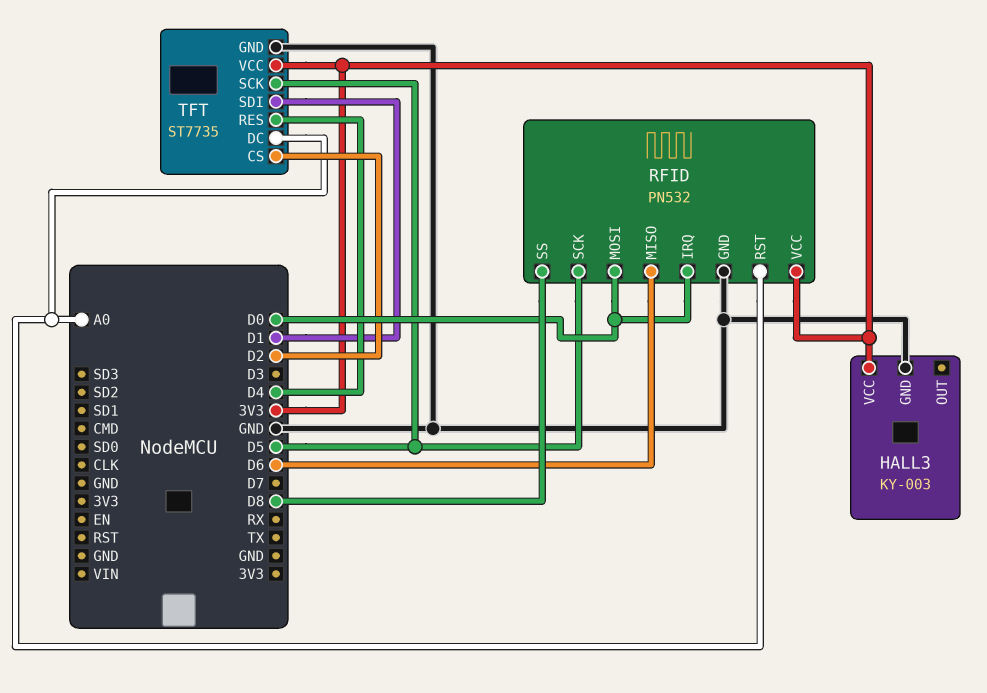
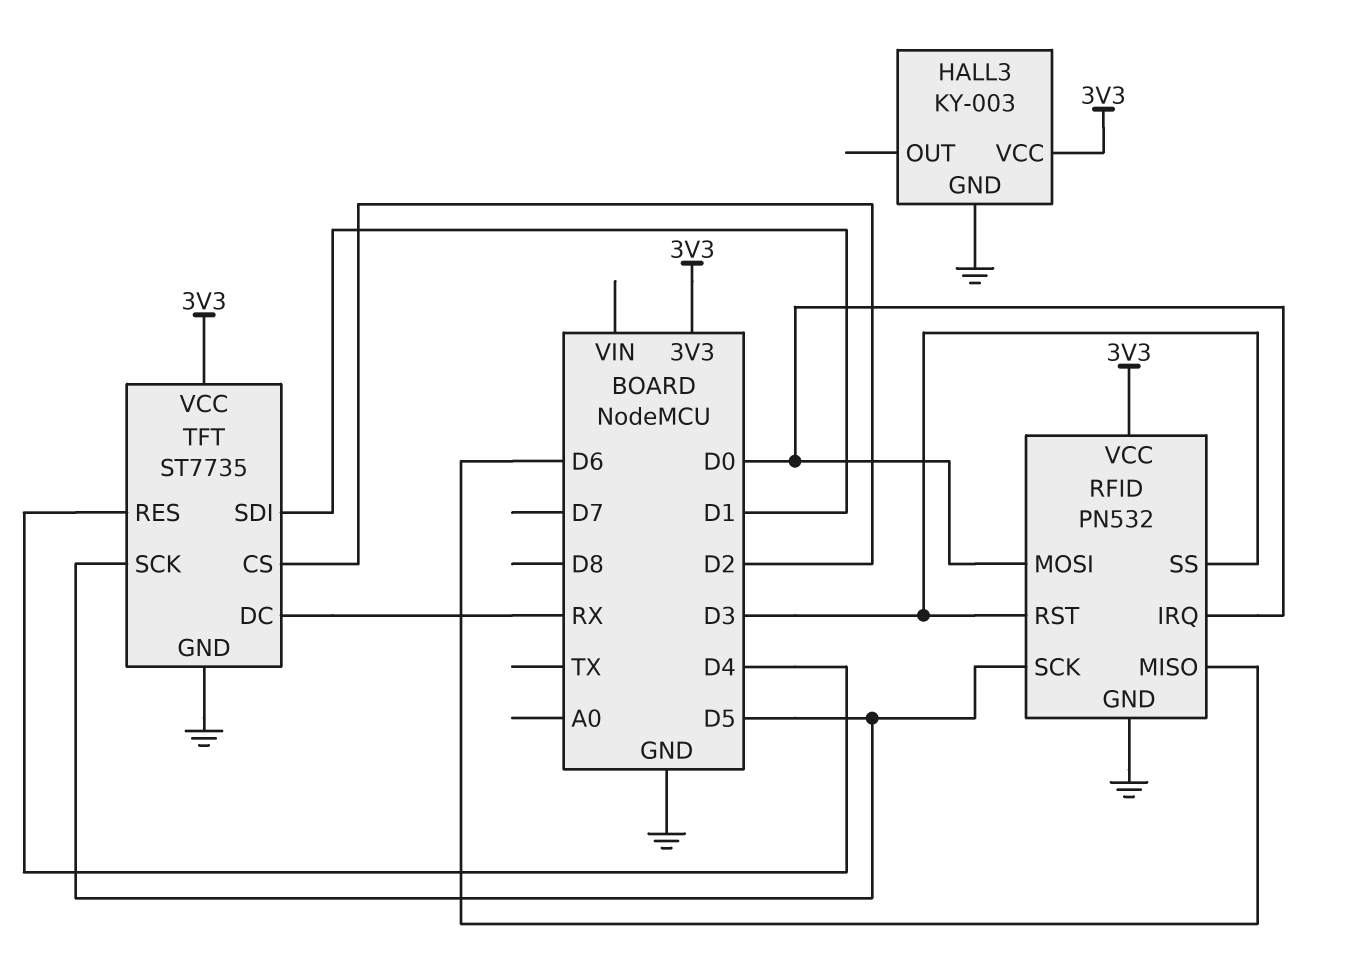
RFID pin RST: A0 -> D3
RFID pin SS: D8 -> D3
TFT pin DC: A0 -> RX

